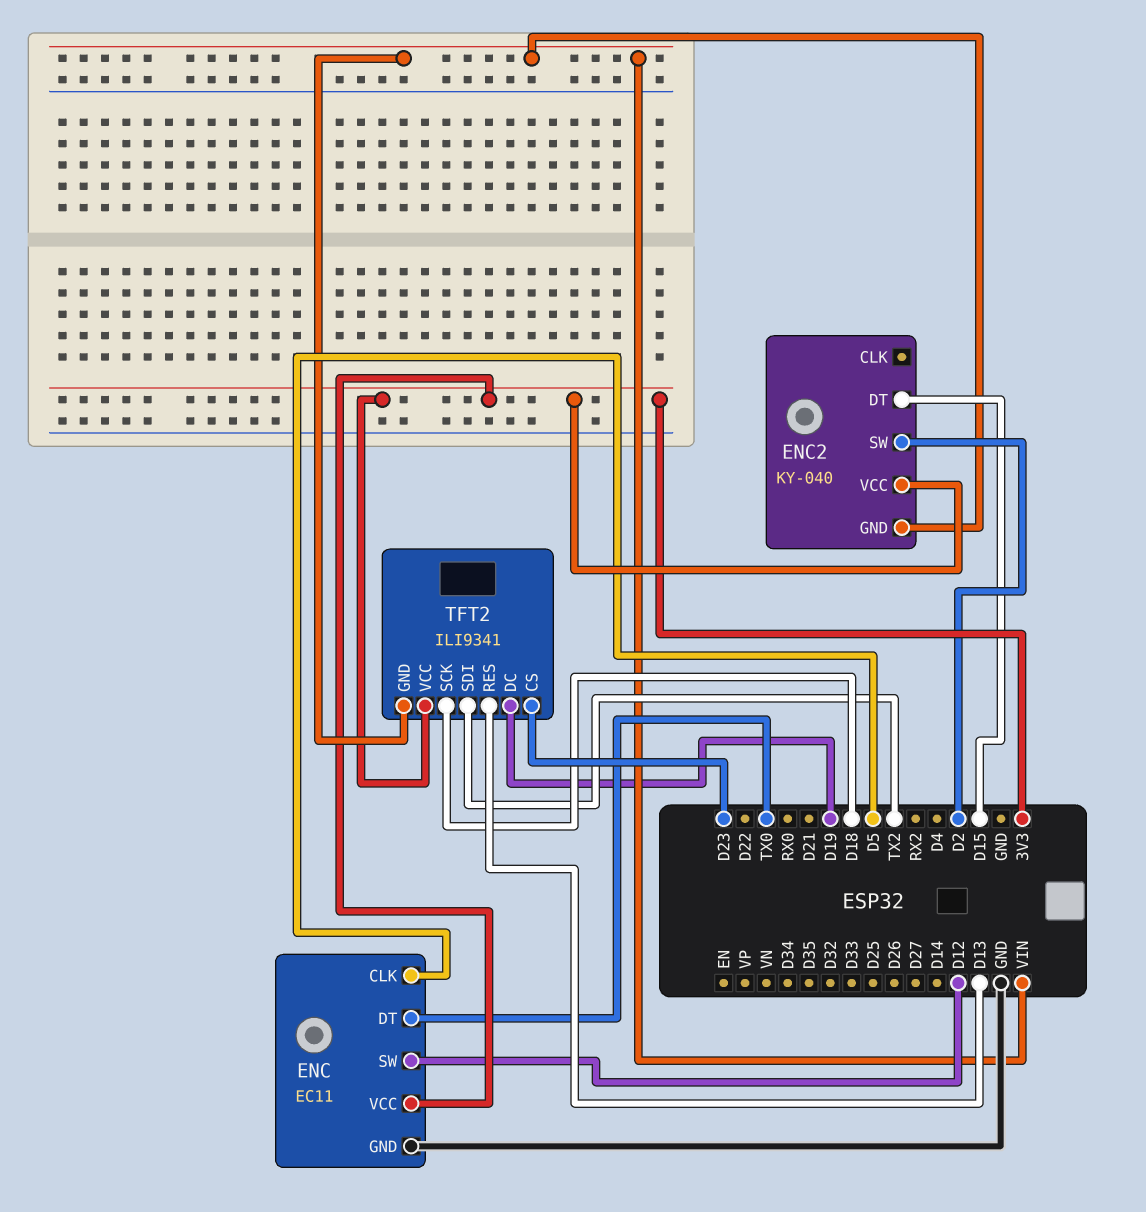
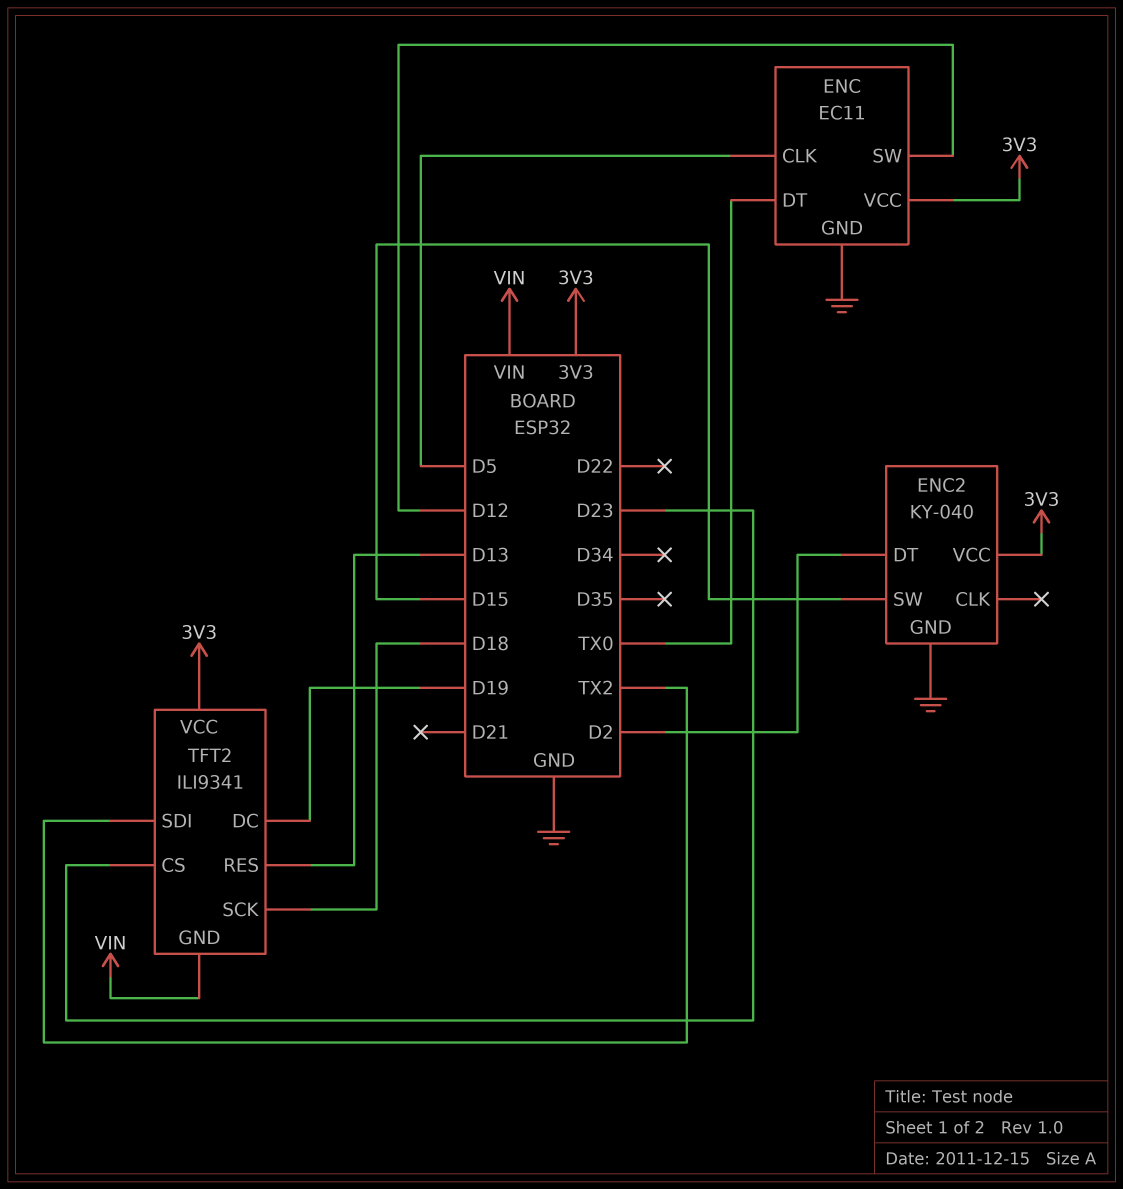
ENC2 pin DT: D15 -> D2
ENC2 pin GND: VIN -> GND
ENC2 pin SW: D2 -> D15

